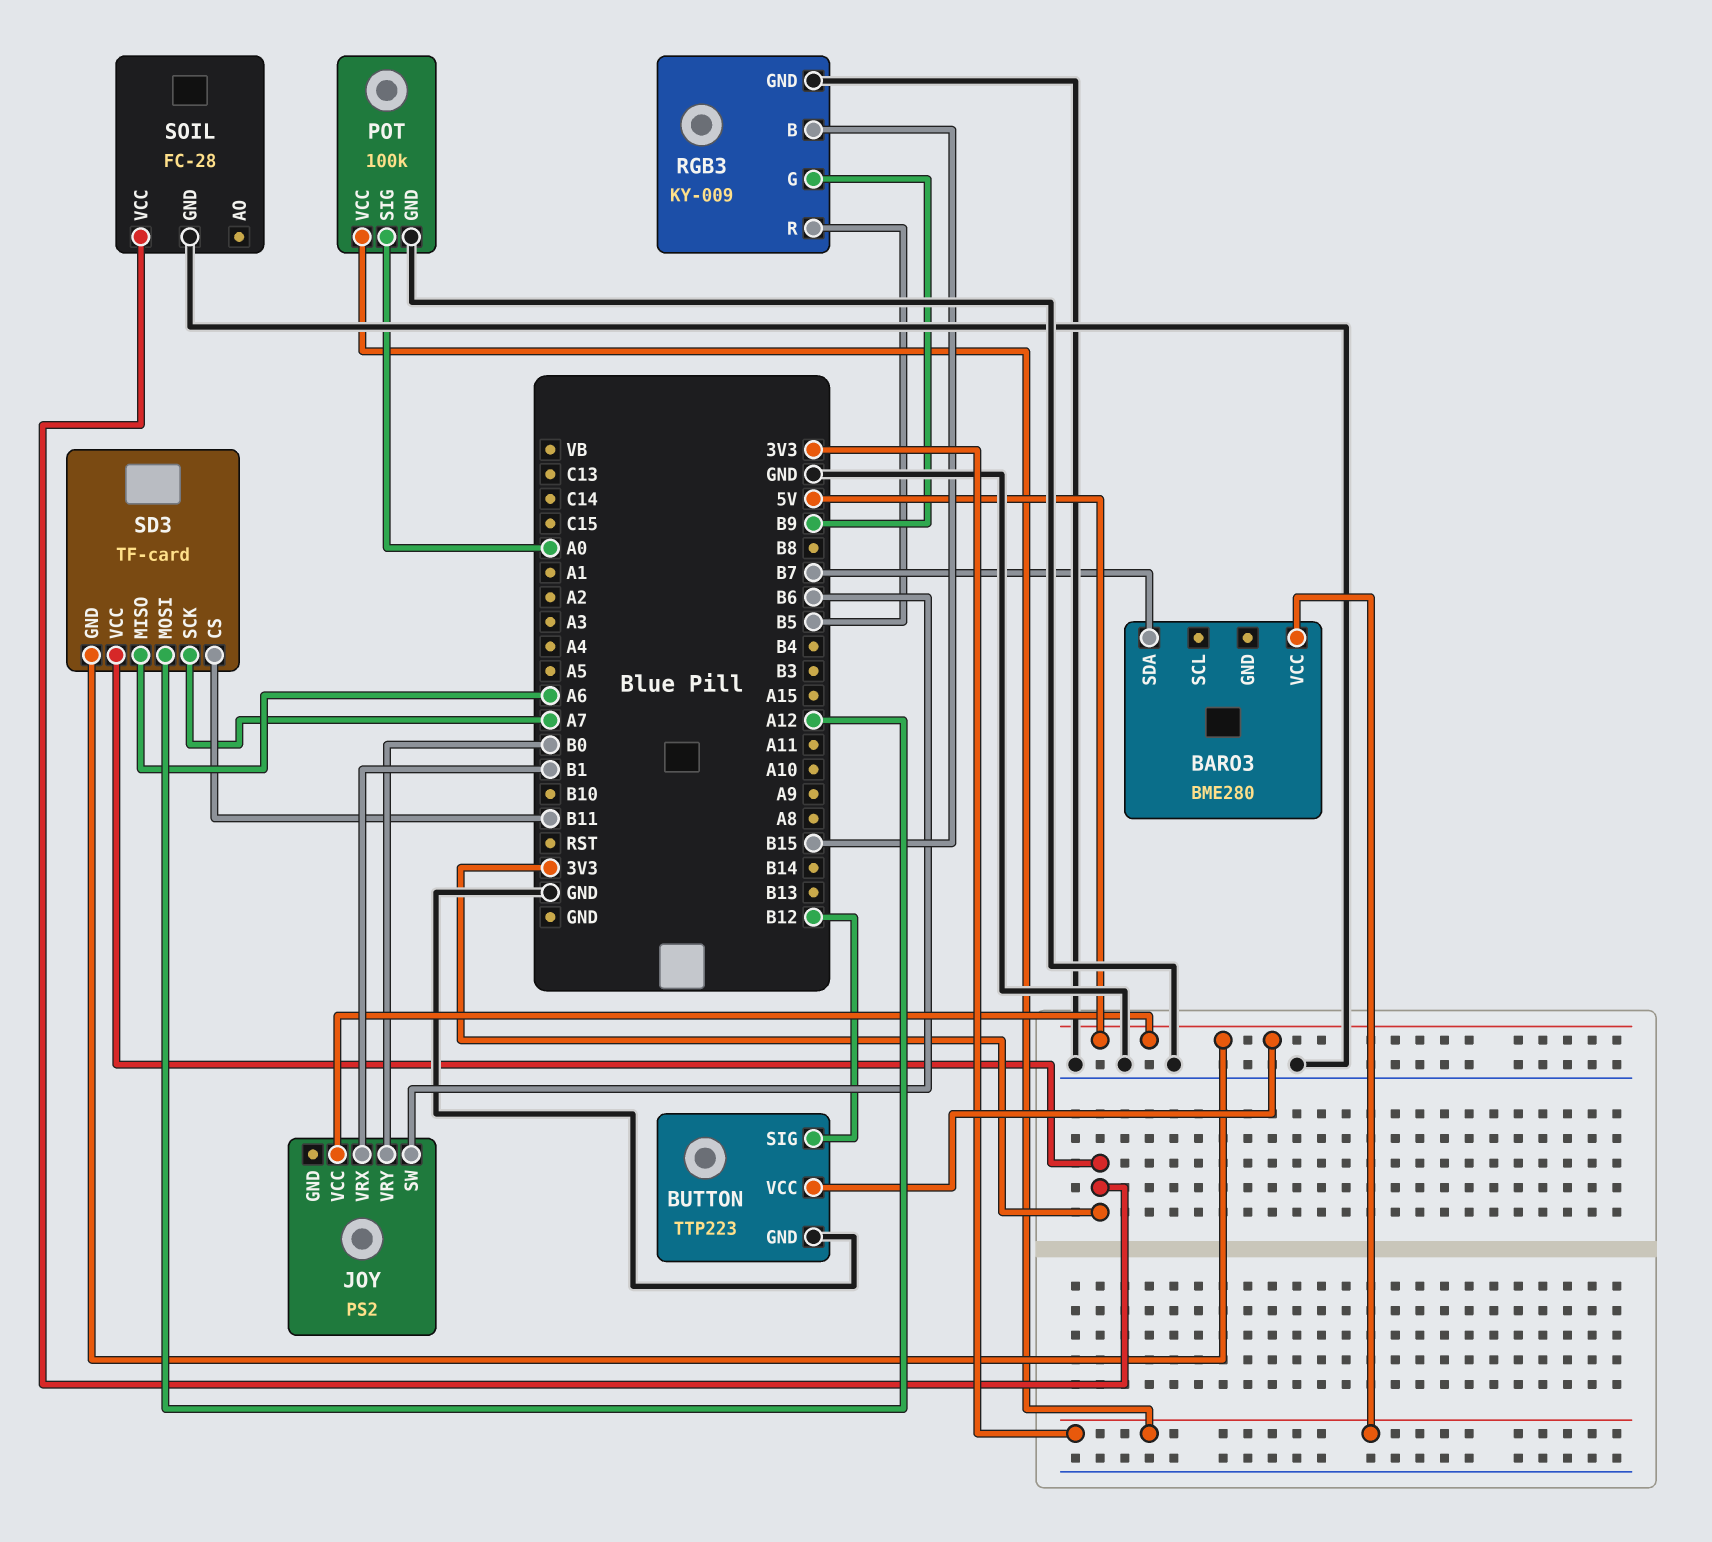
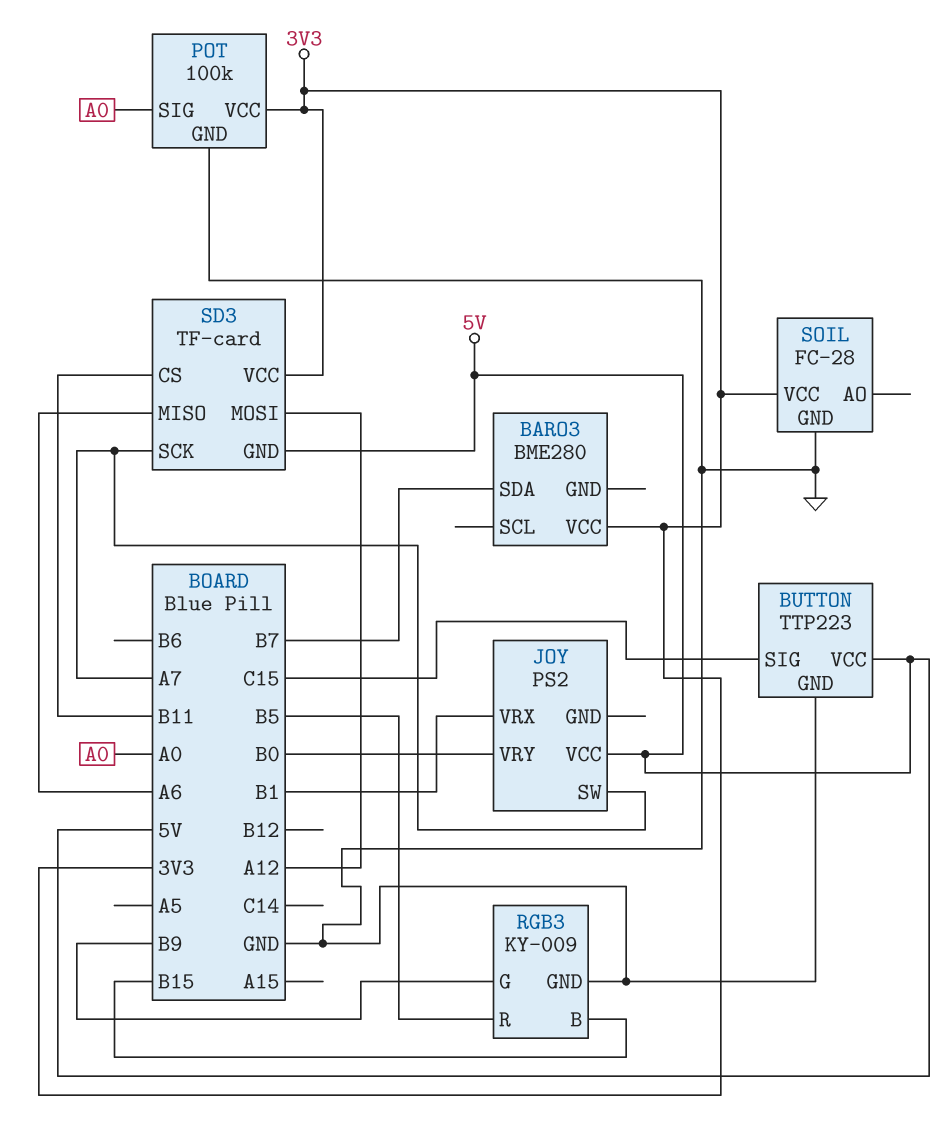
BUTTON pin SIG: B12 -> C15
JOY pin SW: B6 -> A7

